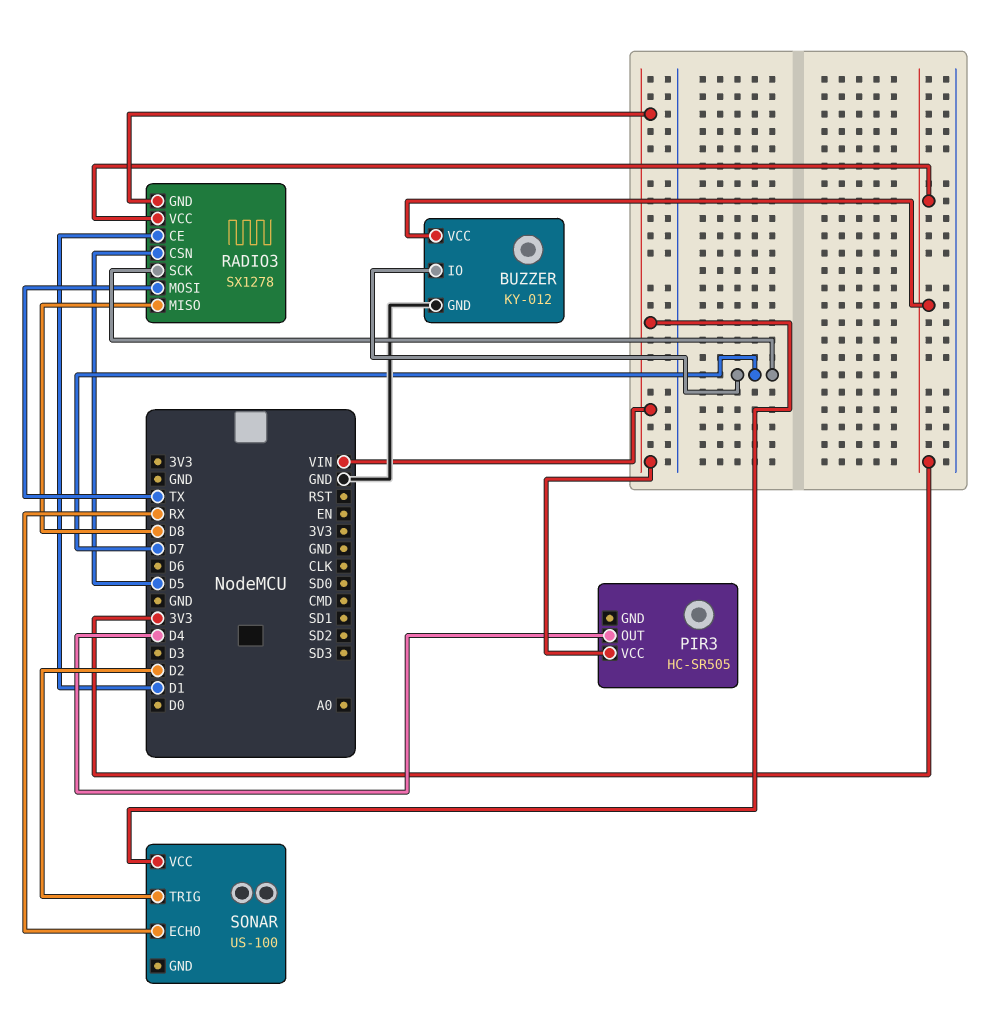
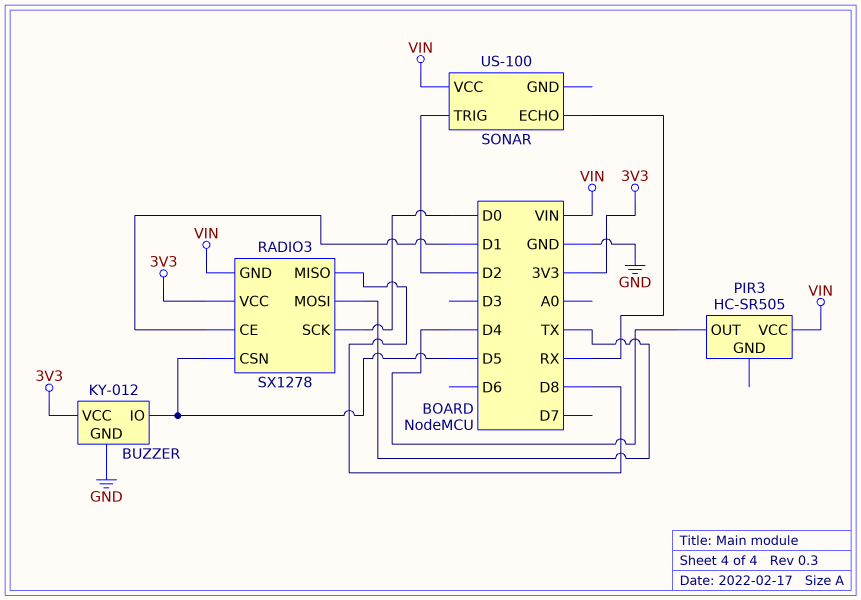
BUZZER pin IO: D7 -> D5
RADIO3 pin SCK: D7 -> D0

